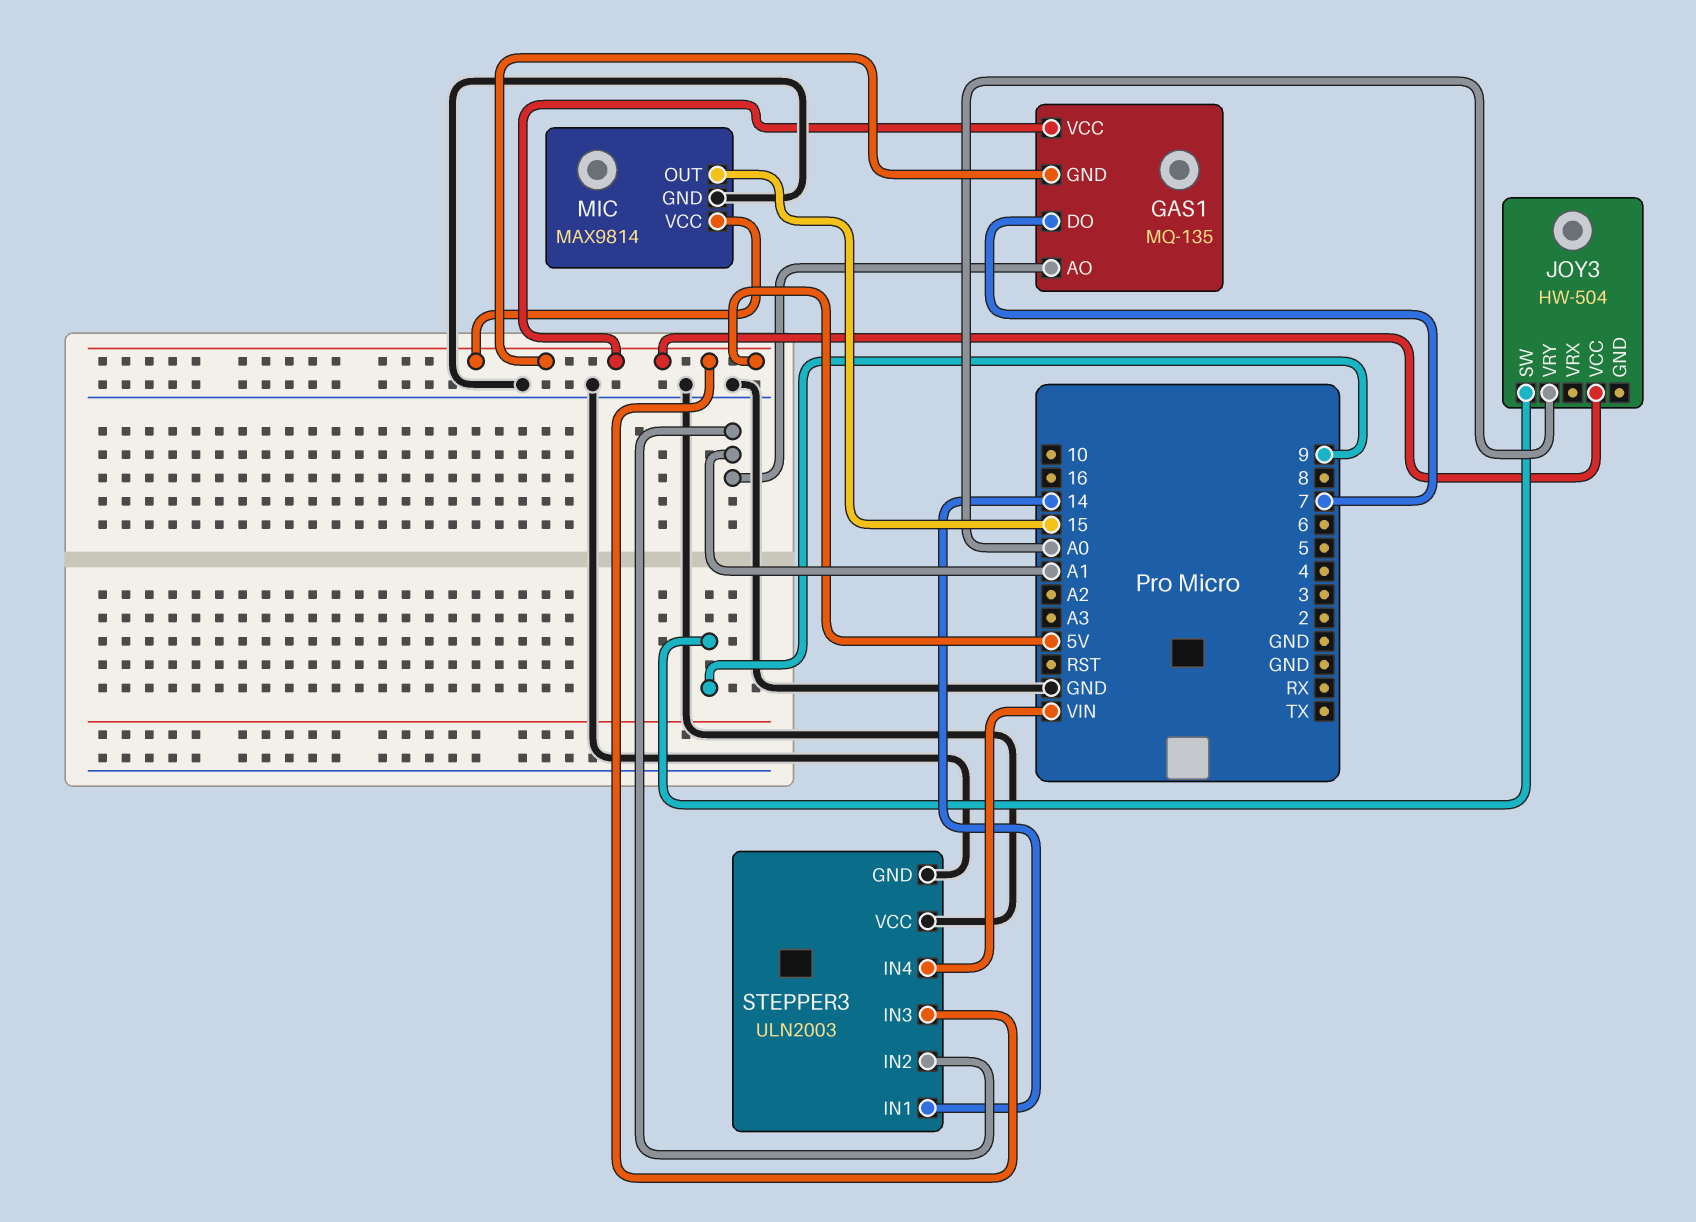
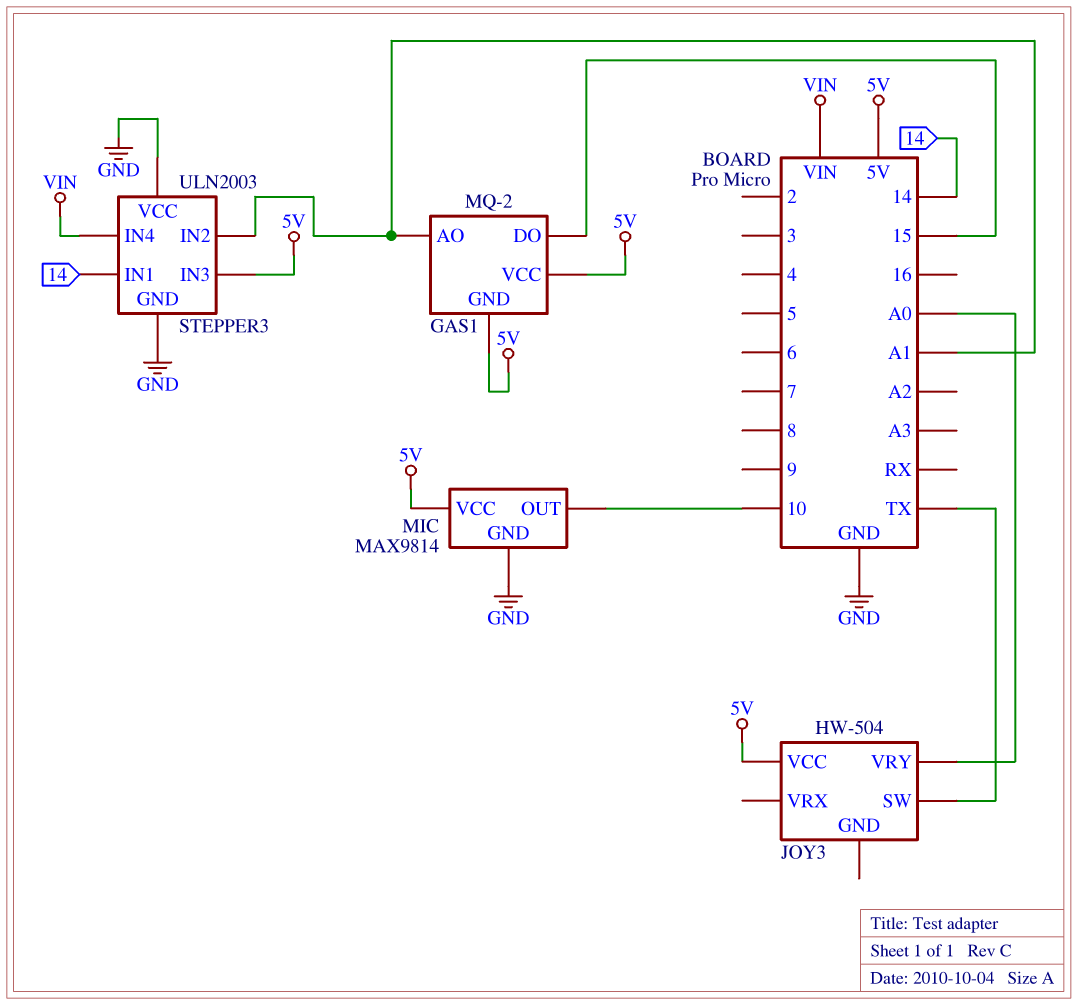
GAS1: MQ-135 -> MQ-2
GAS1 pin DO: 7 -> 15
JOY3 pin SW: 9 -> TX
MIC pin OUT: 15 -> 10

